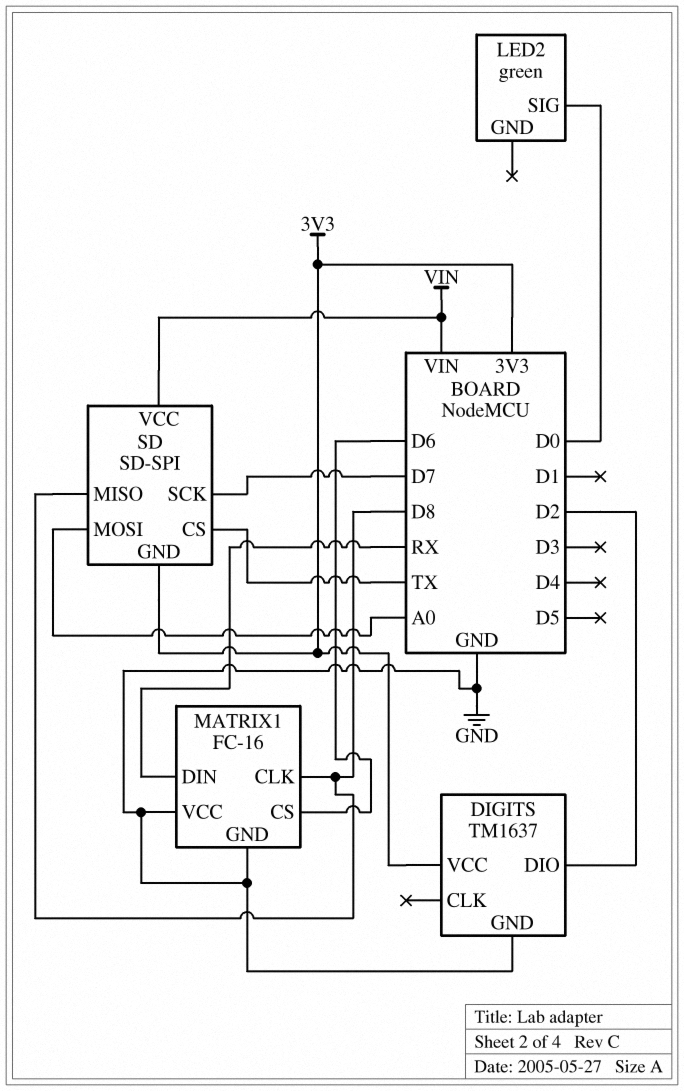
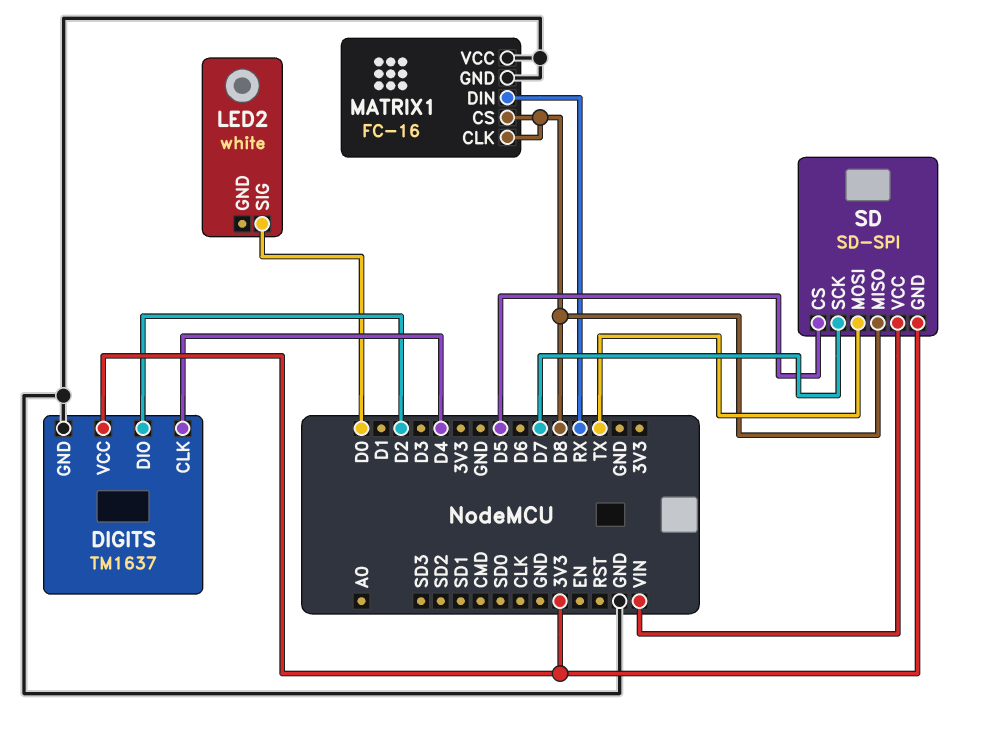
DIGITS pin CLK: none -> D4
LED2: green -> white
MATRIX1 pin CS: D6 -> D8
SD pin CS: TX -> D5
SD pin MOSI: A0 -> TX

